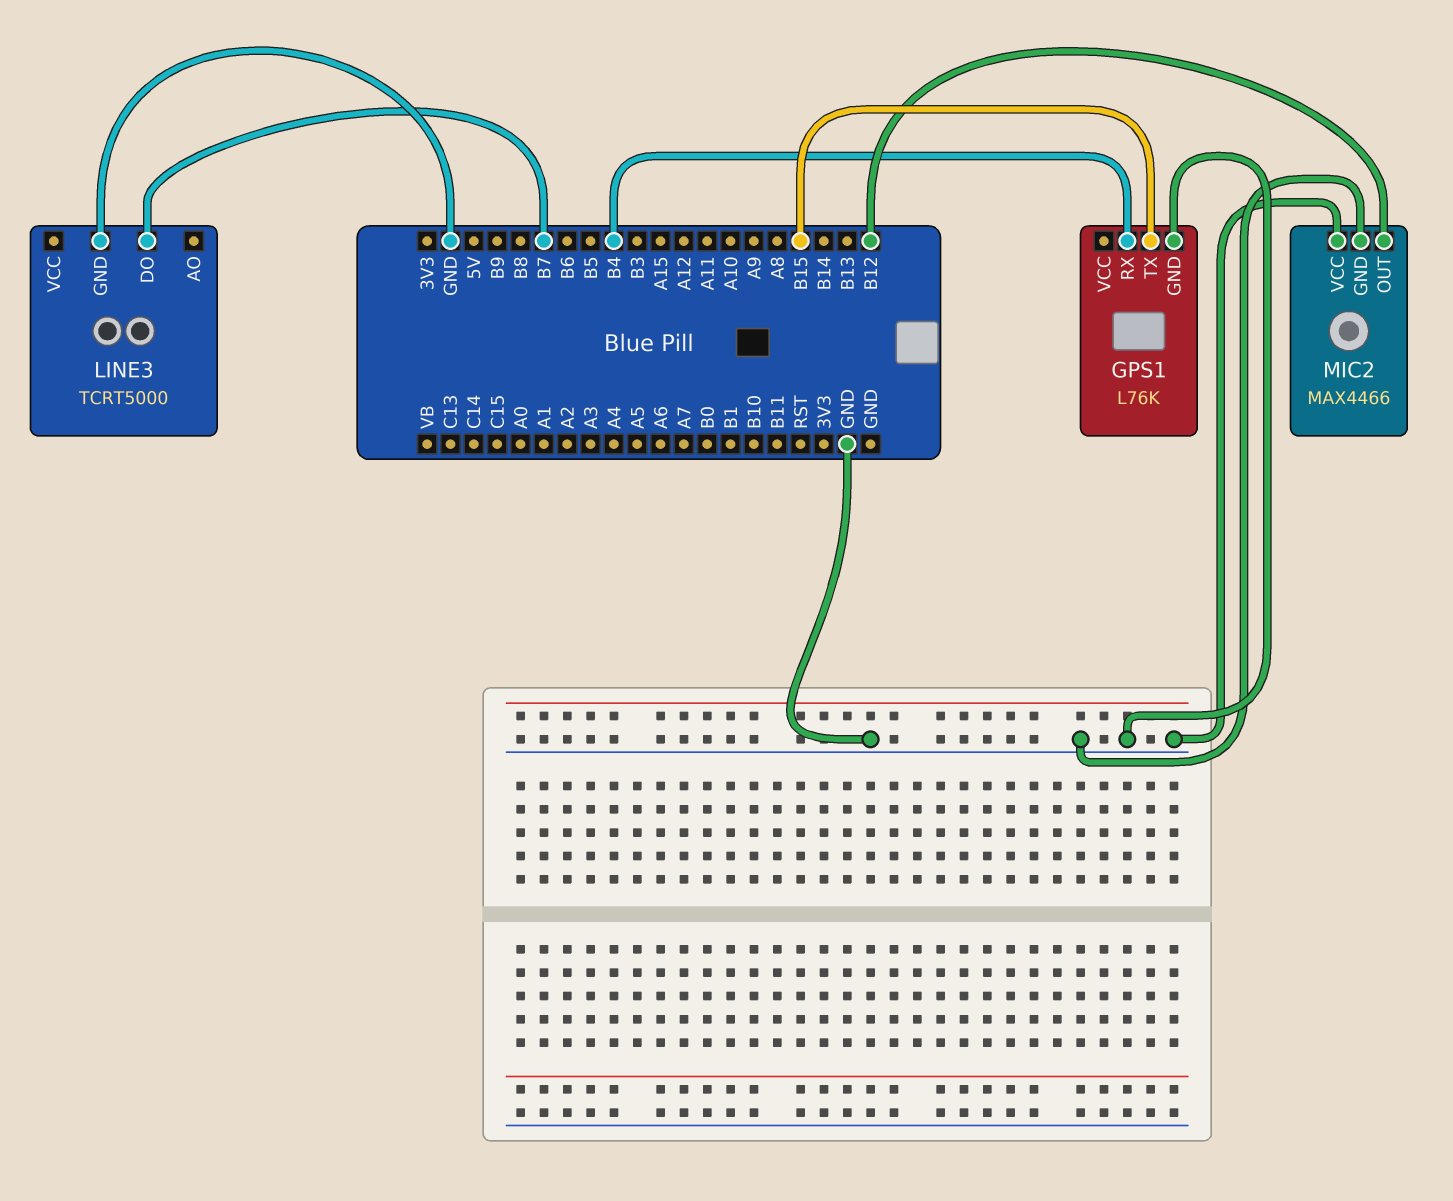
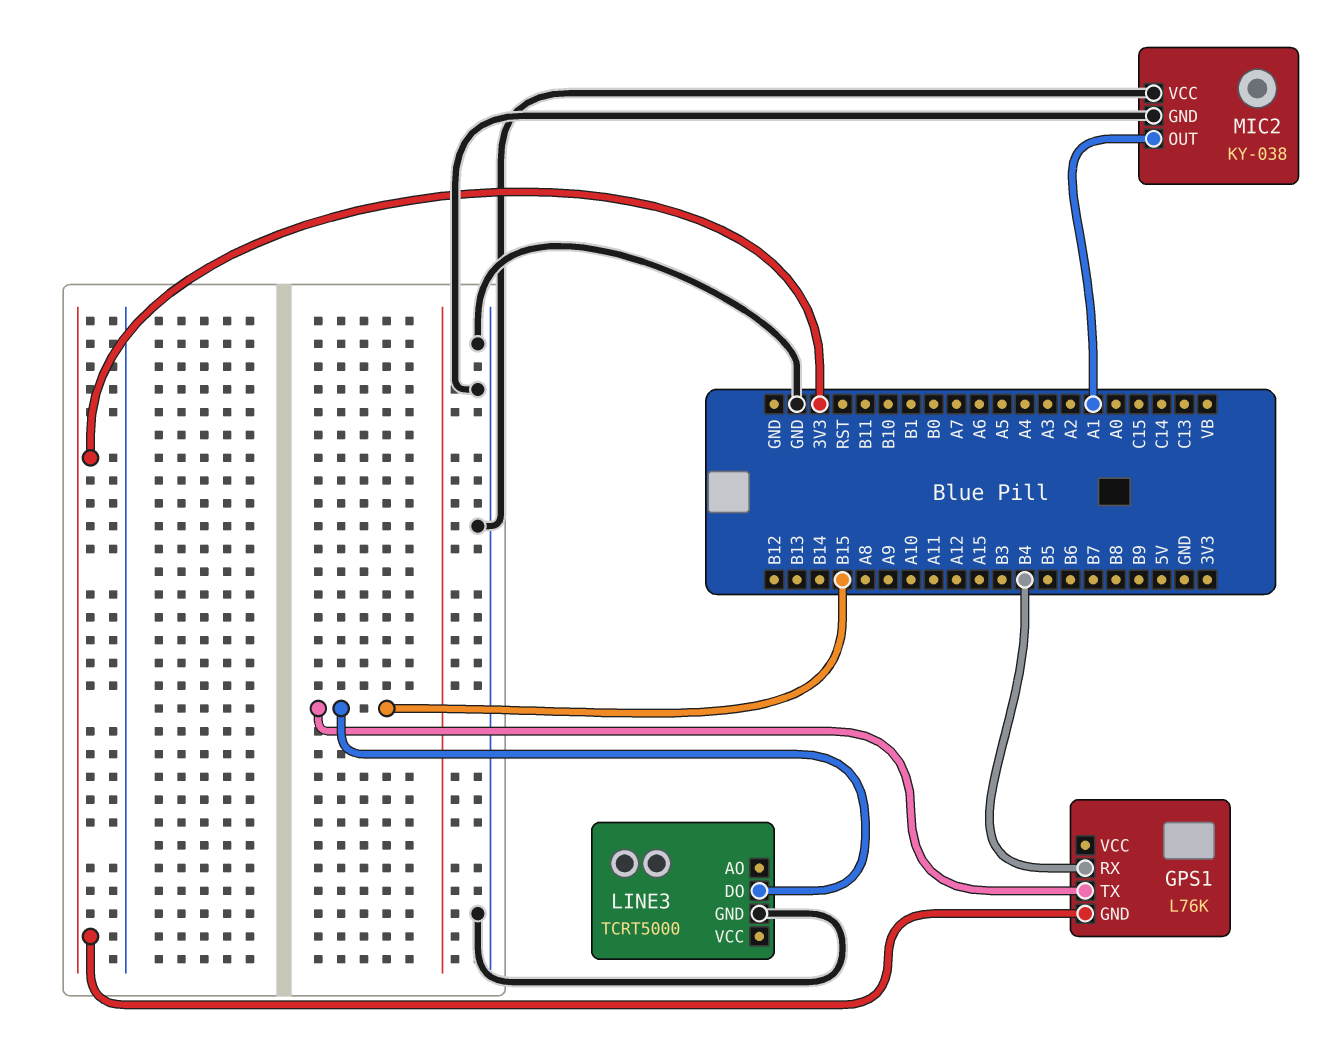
GPS1 pin GND: GND -> 3V3
LINE3 pin DO: B7 -> B15
MIC2: MAX4466 -> KY-038
MIC2 pin OUT: B12 -> A1

